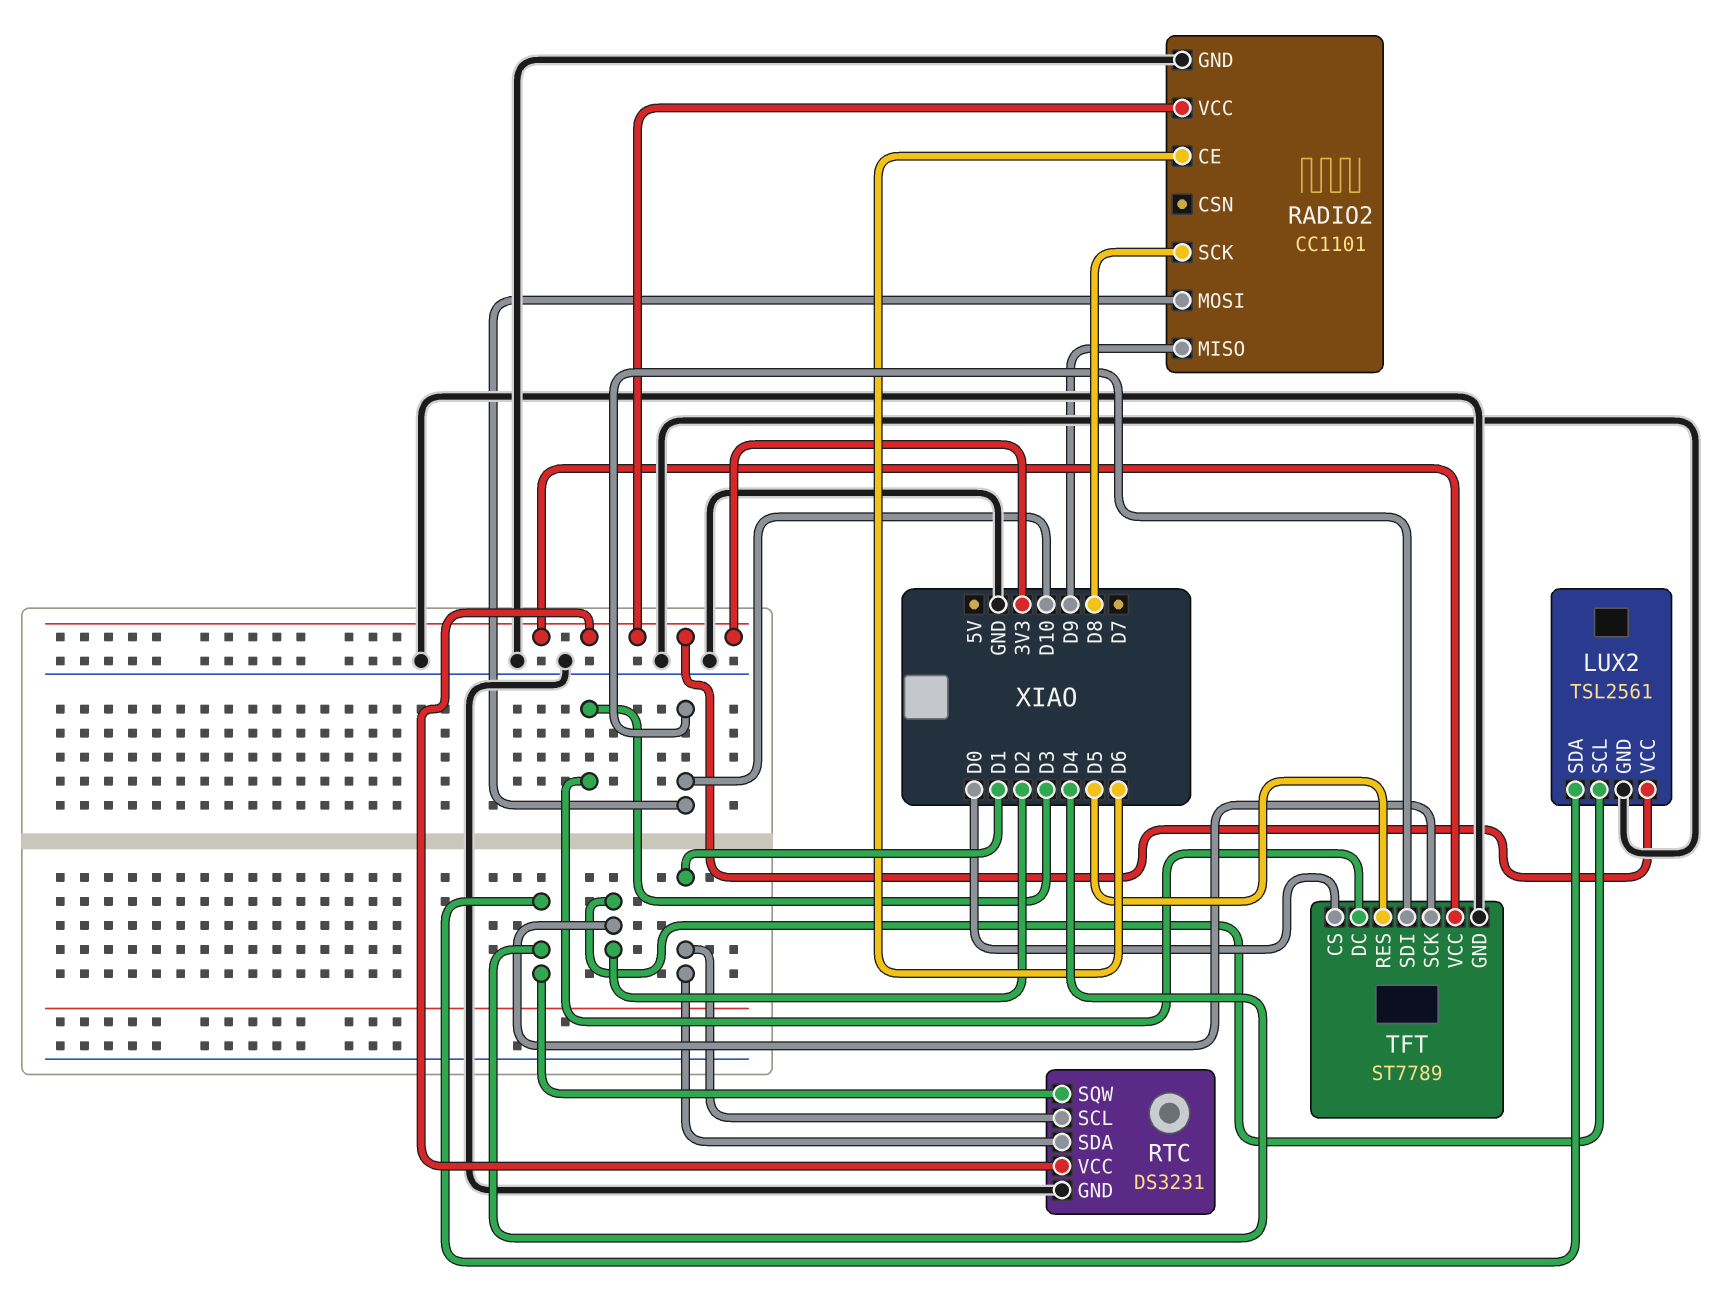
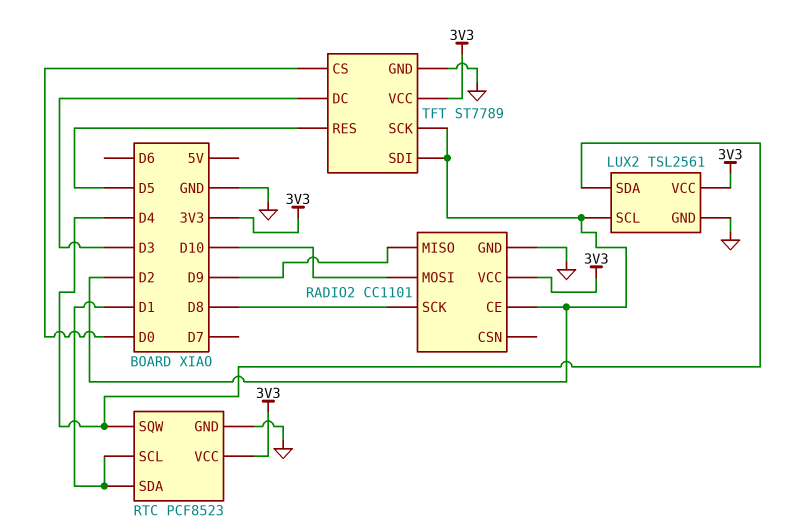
RADIO2 pin CE: D6 -> D2
RTC: DS3231 -> PCF8523
TFT pin SDI: D10 -> D2

